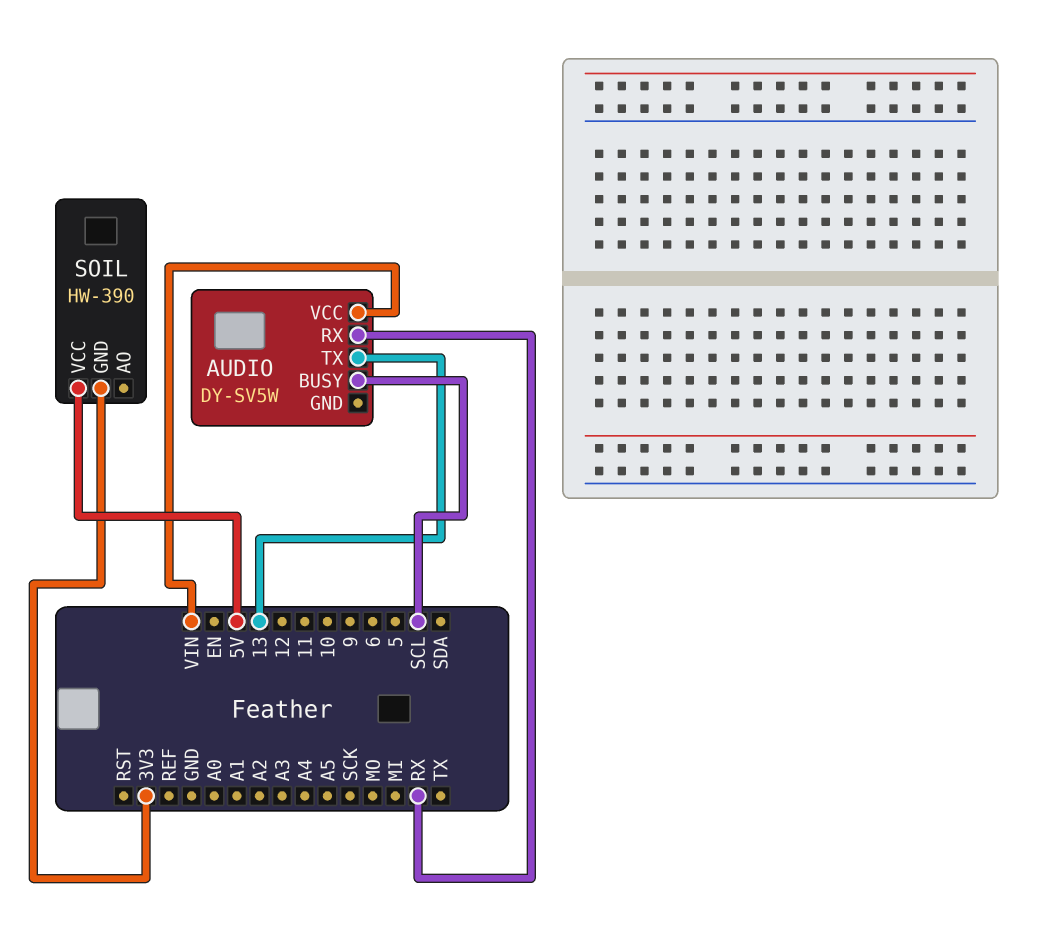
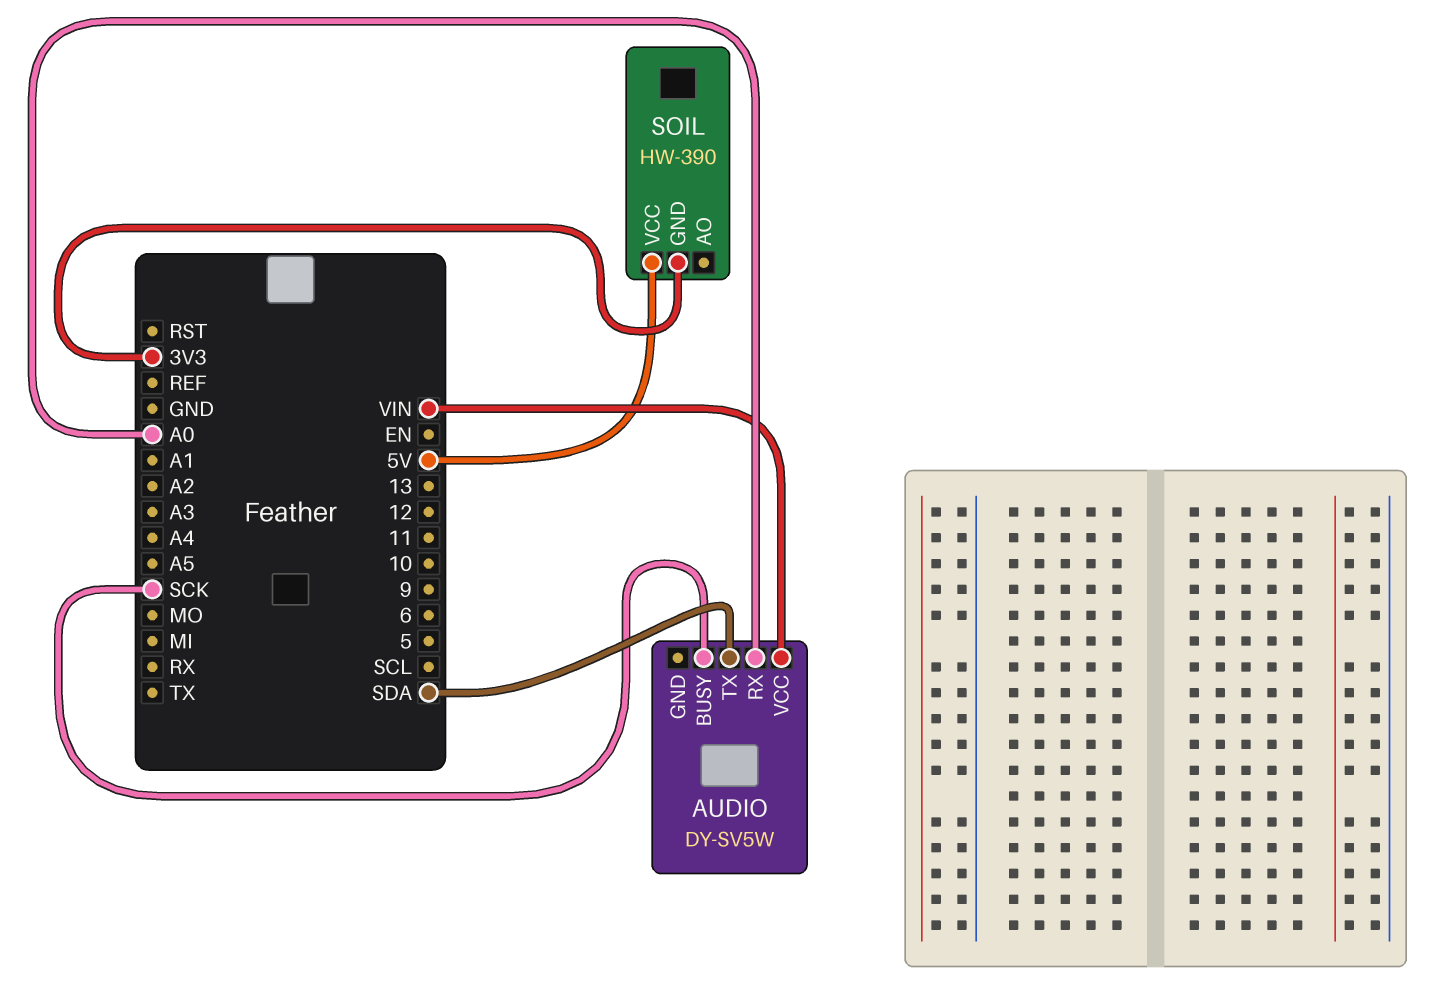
AUDIO pin BUSY: SCL -> SCK
AUDIO pin RX: RX -> A0
AUDIO pin TX: 13 -> SDA

